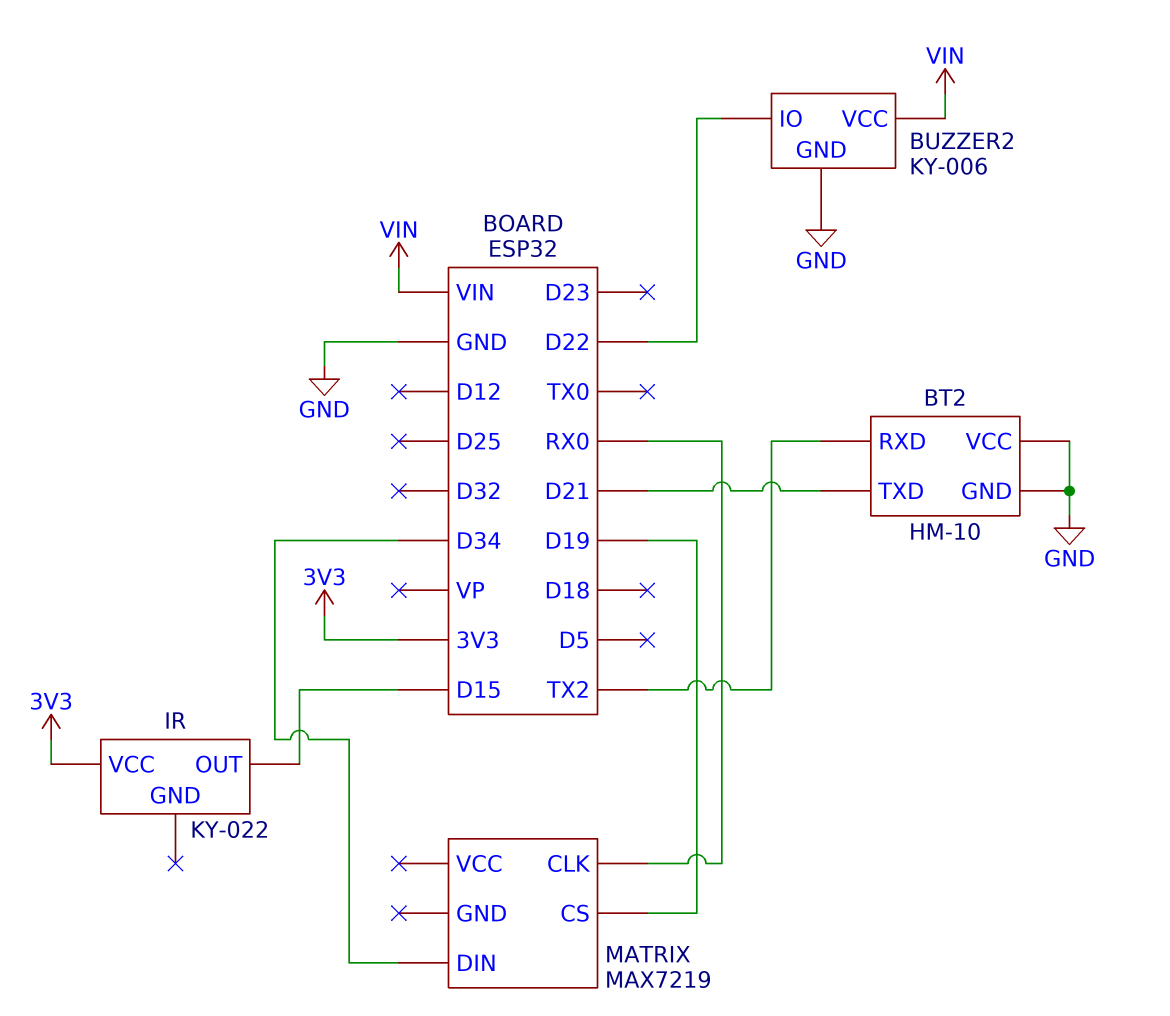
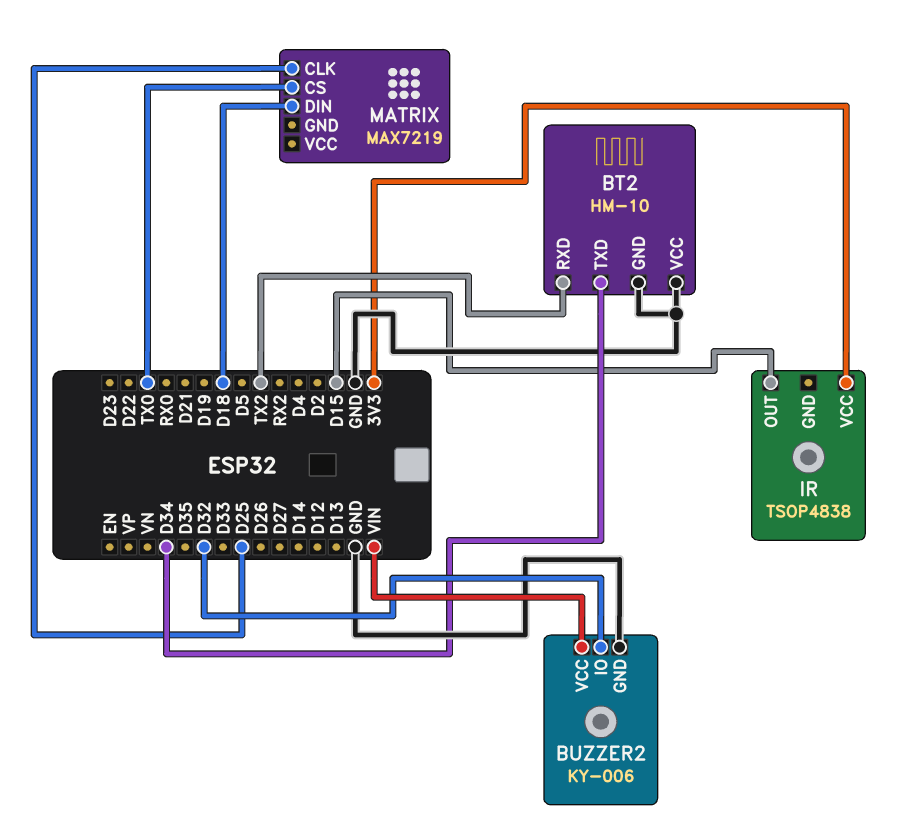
BT2 pin TXD: D21 -> D34
BUZZER2 pin IO: D22 -> D32
IR: KY-022 -> TSOP4838
MATRIX pin CLK: RX0 -> D25
MATRIX pin CS: D19 -> TX0
MATRIX pin DIN: D34 -> D18

